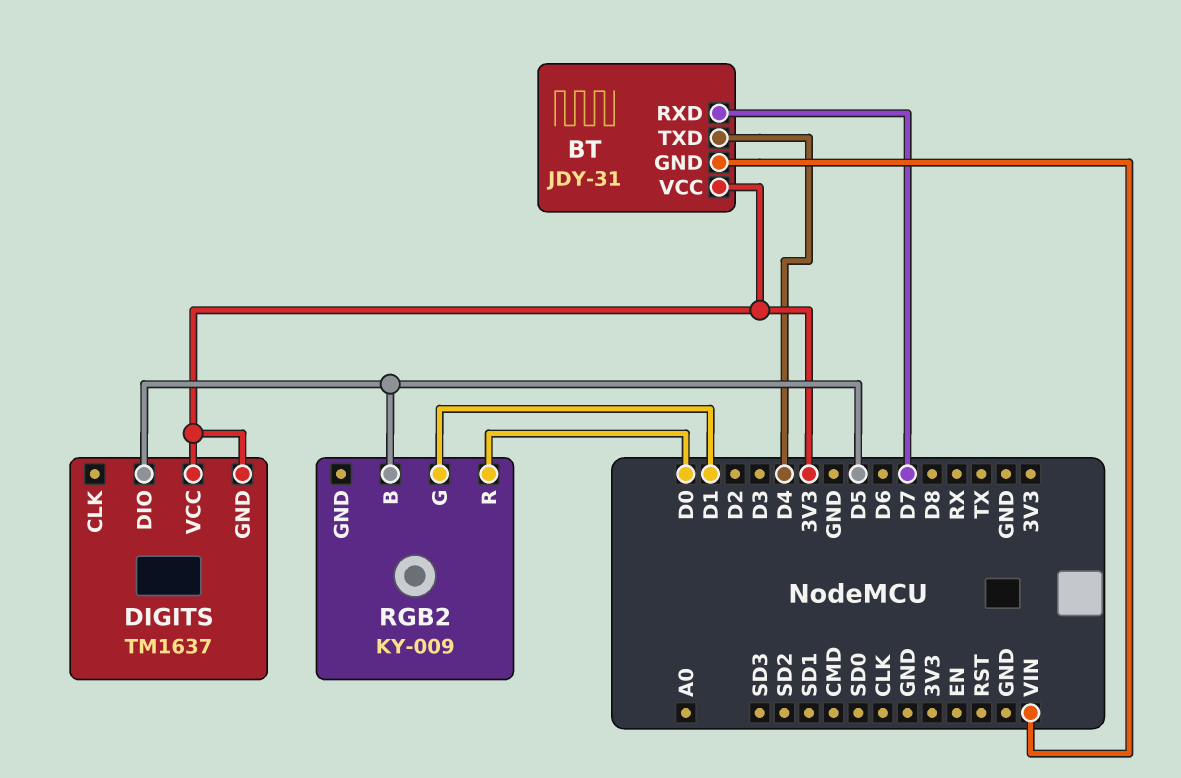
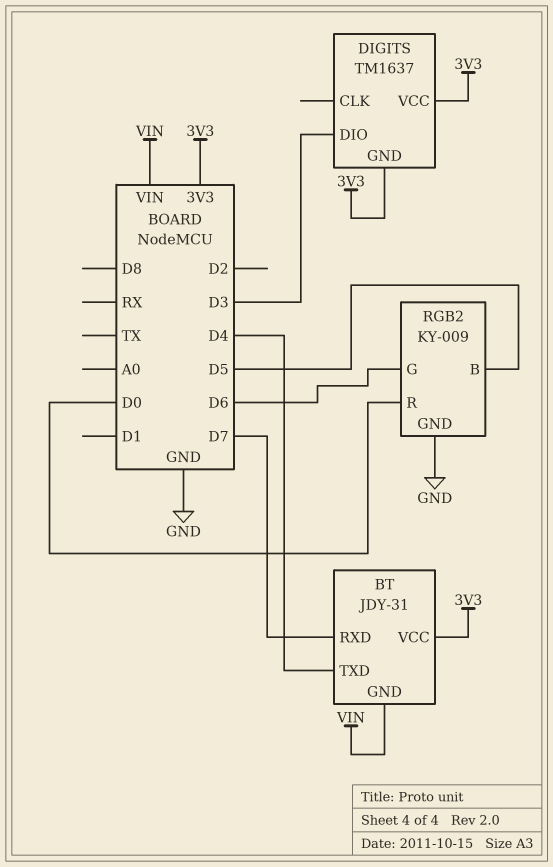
DIGITS pin DIO: D5 -> D3
RGB2 pin G: D1 -> D6
RGB2 pin GND: none -> GND

